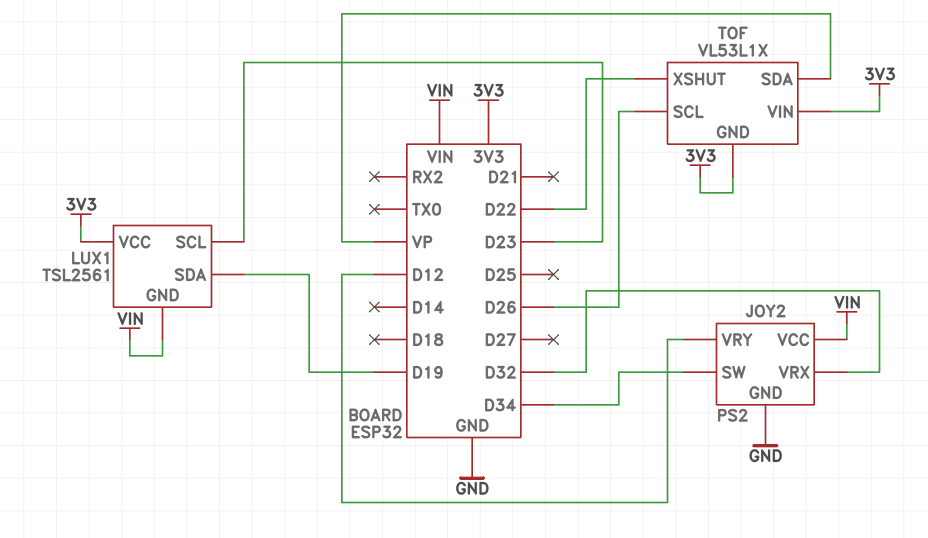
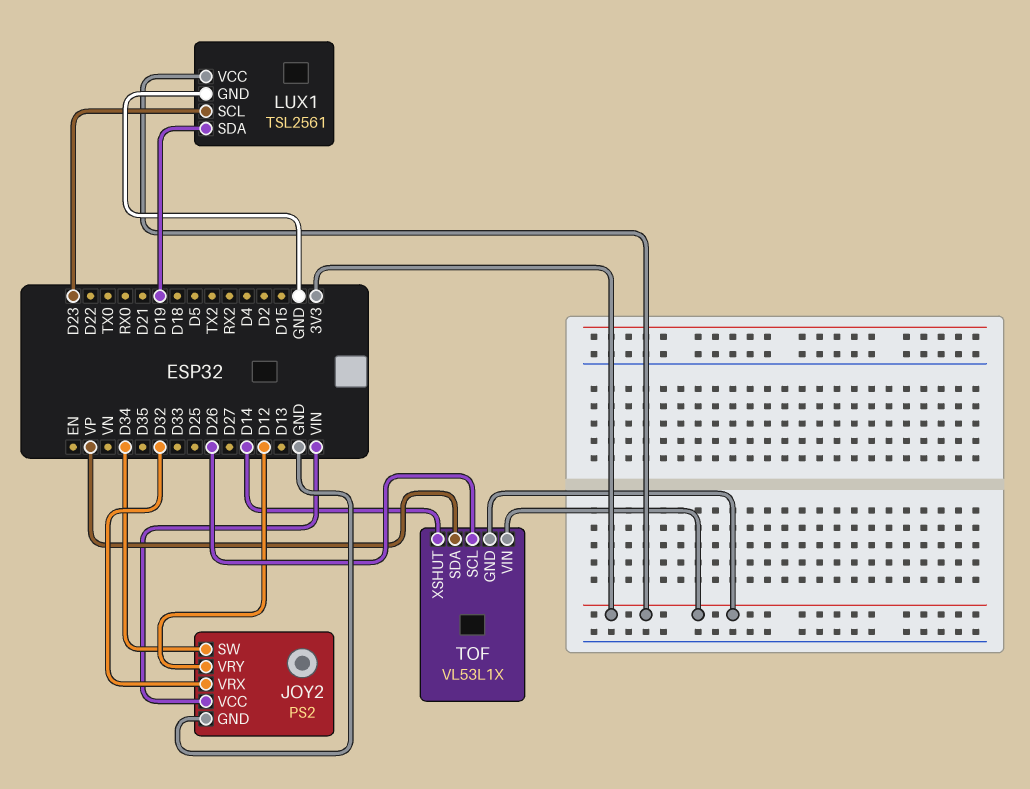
LUX1 pin GND: VIN -> GND
TOF pin XSHUT: D22 -> D14

